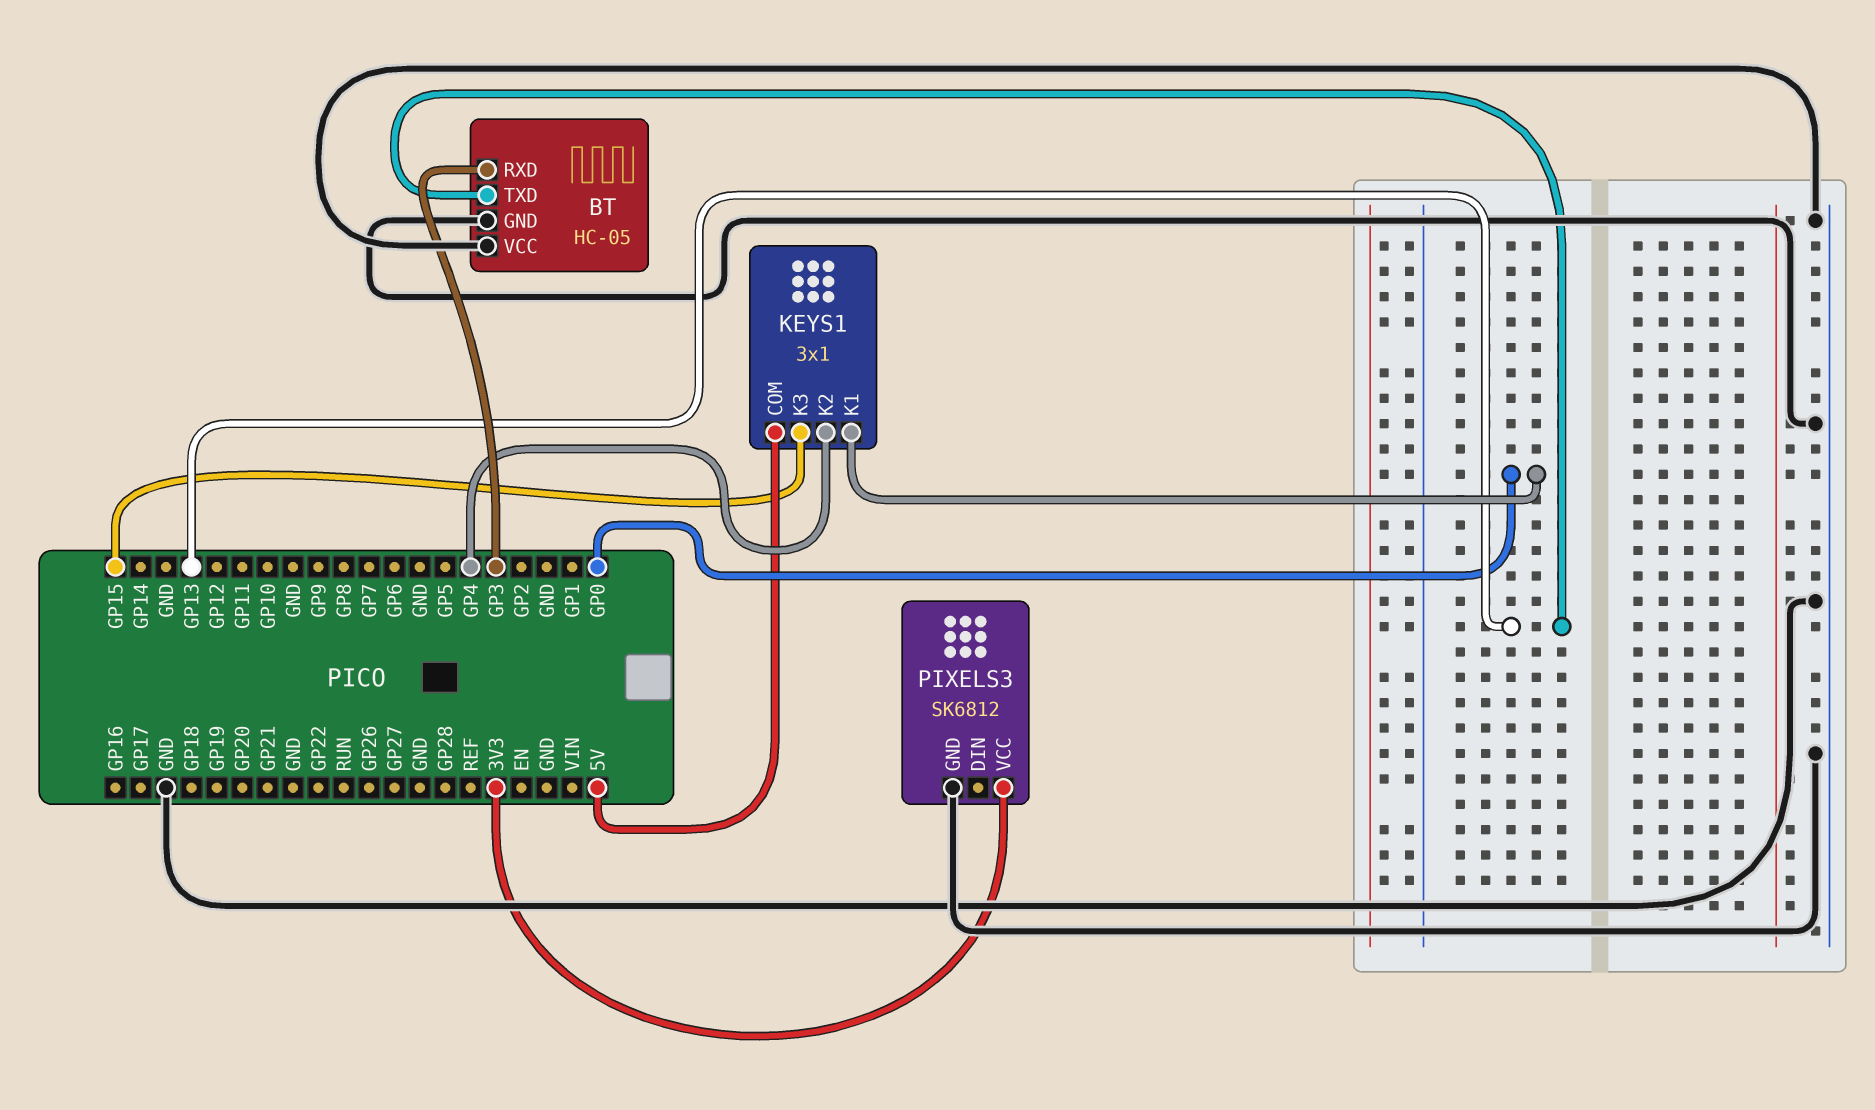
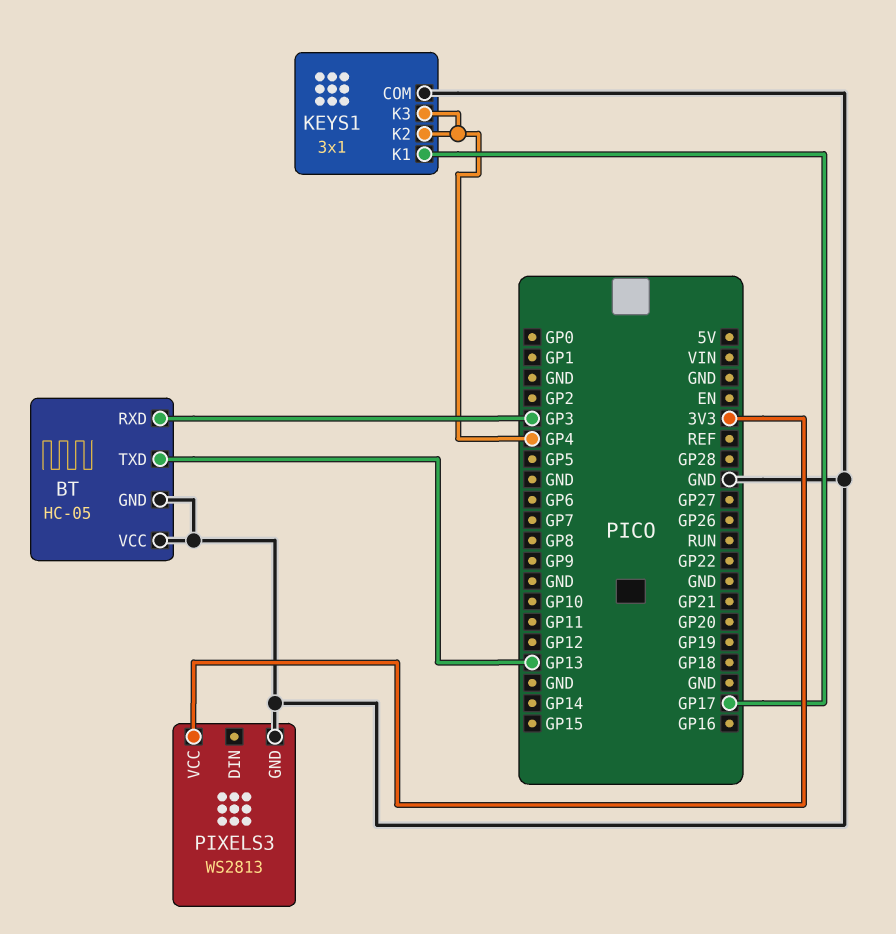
KEYS1 pin COM: 5V -> GND
KEYS1 pin K1: GP0 -> GP17
KEYS1 pin K3: GP15 -> GP4
PIXELS3: SK6812 -> WS2813

